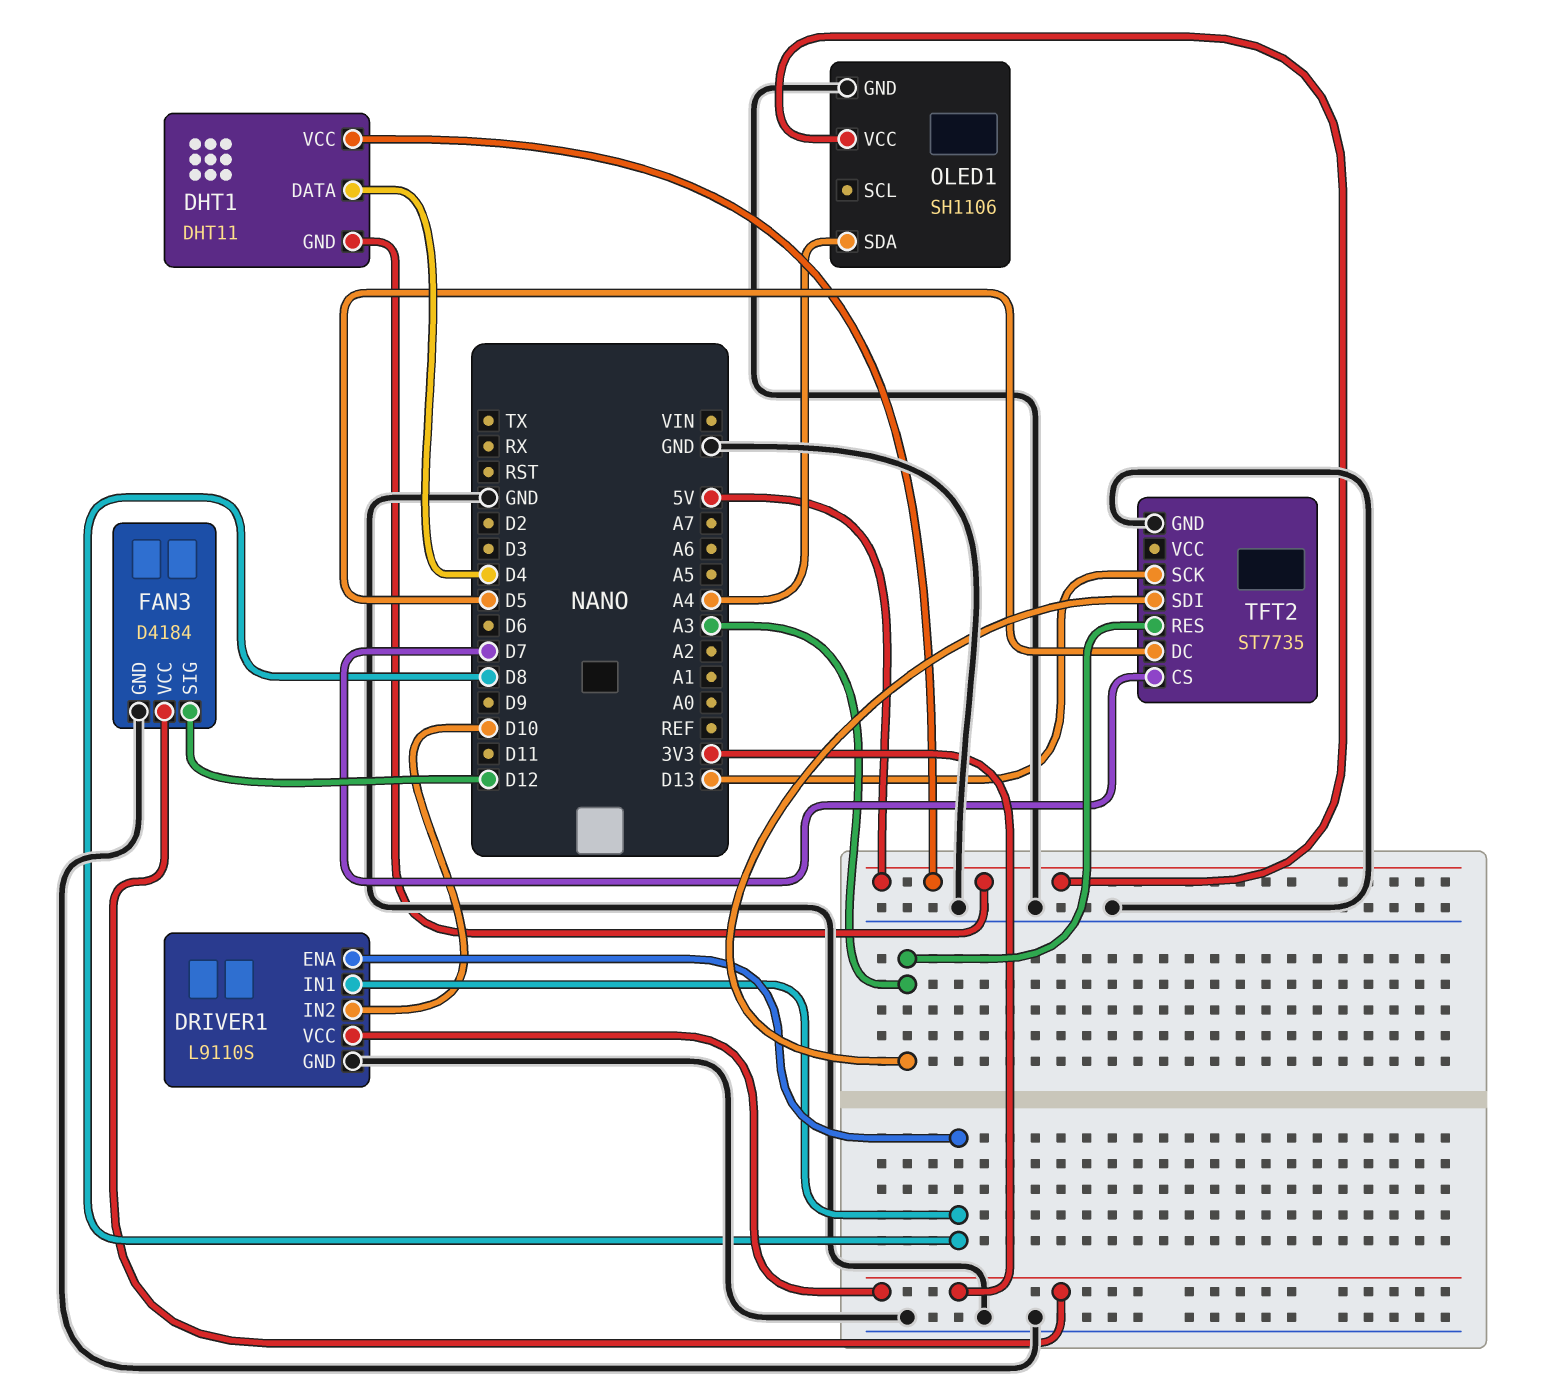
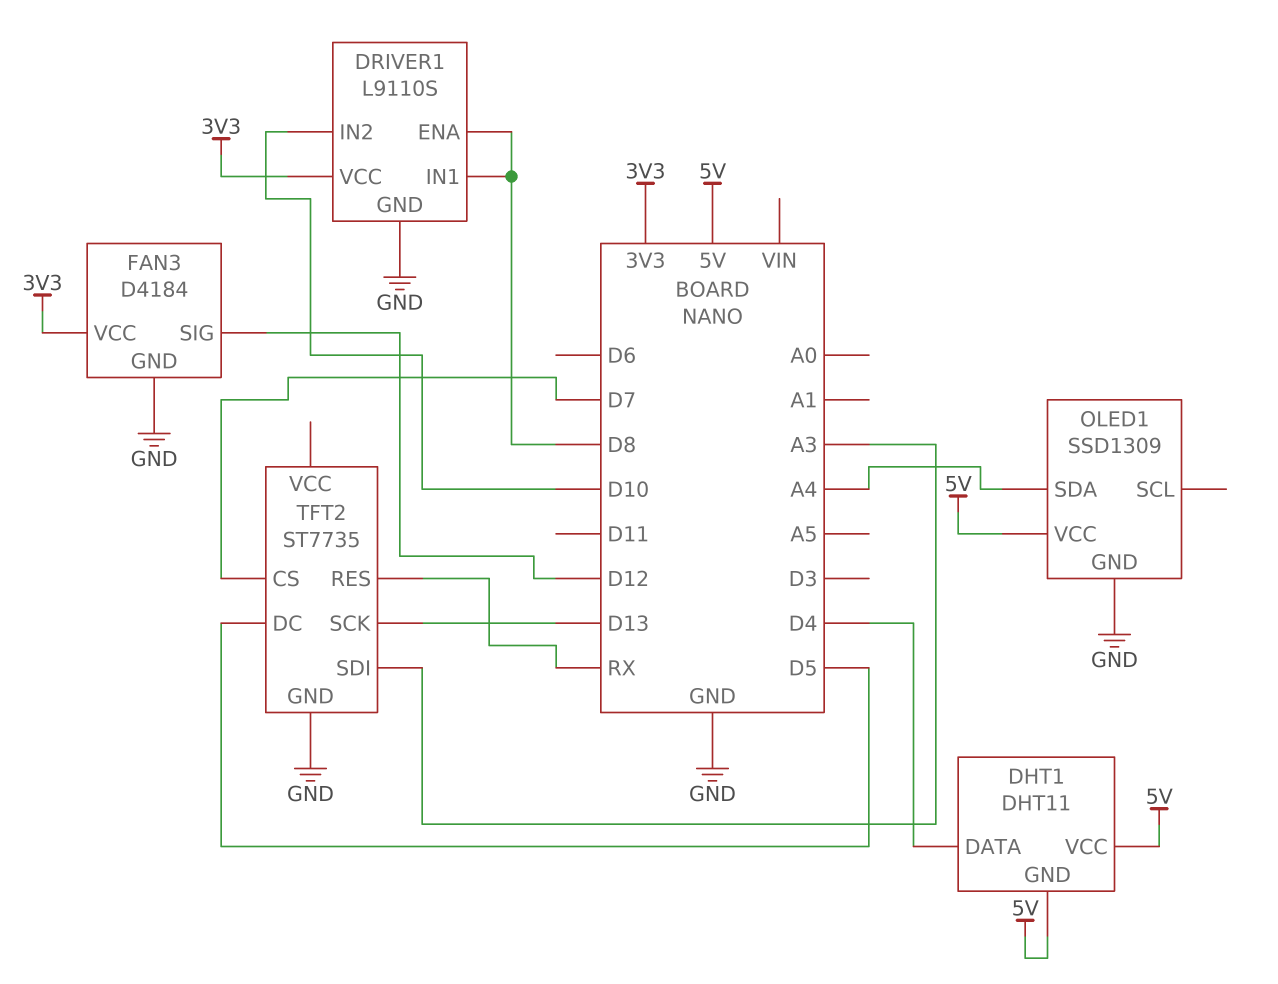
OLED1: SH1106 -> SSD1309
TFT2 pin RES: A3 -> RX

